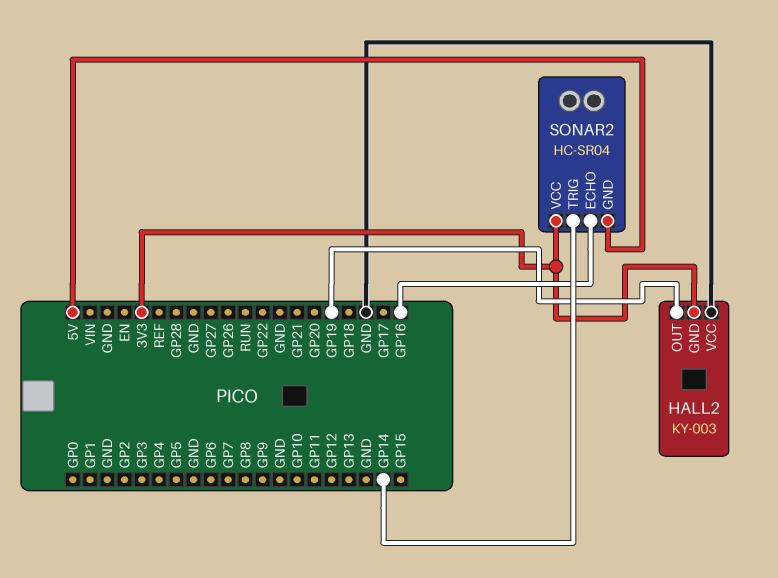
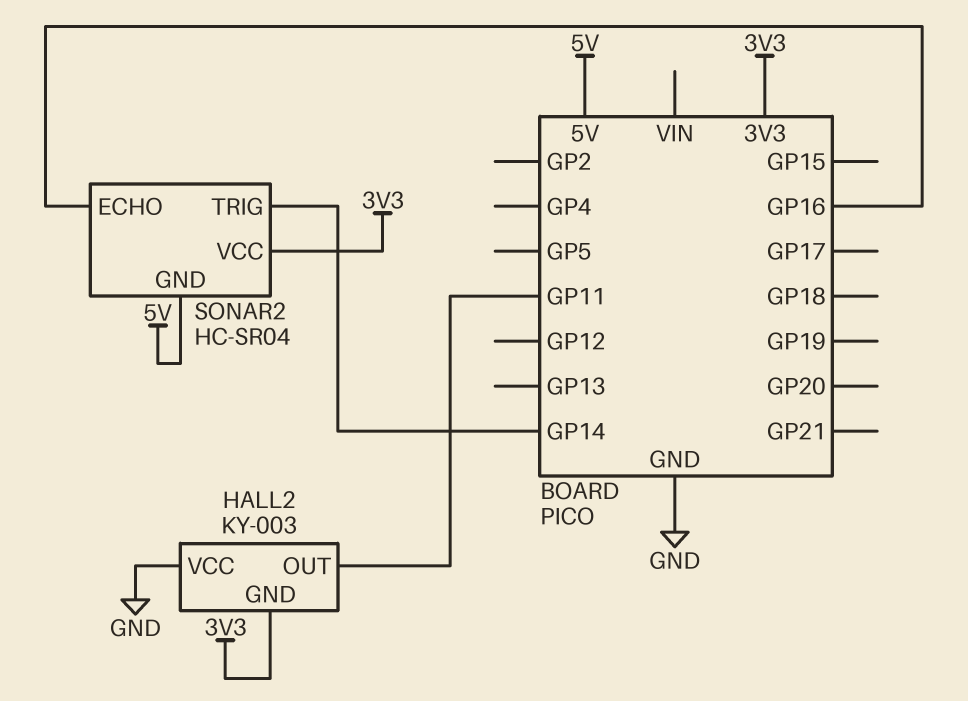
HALL2 pin OUT: GP19 -> GP11

